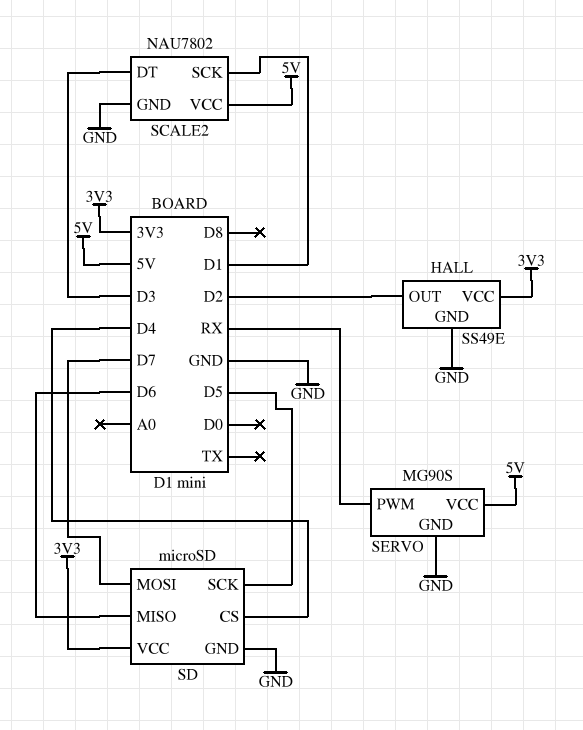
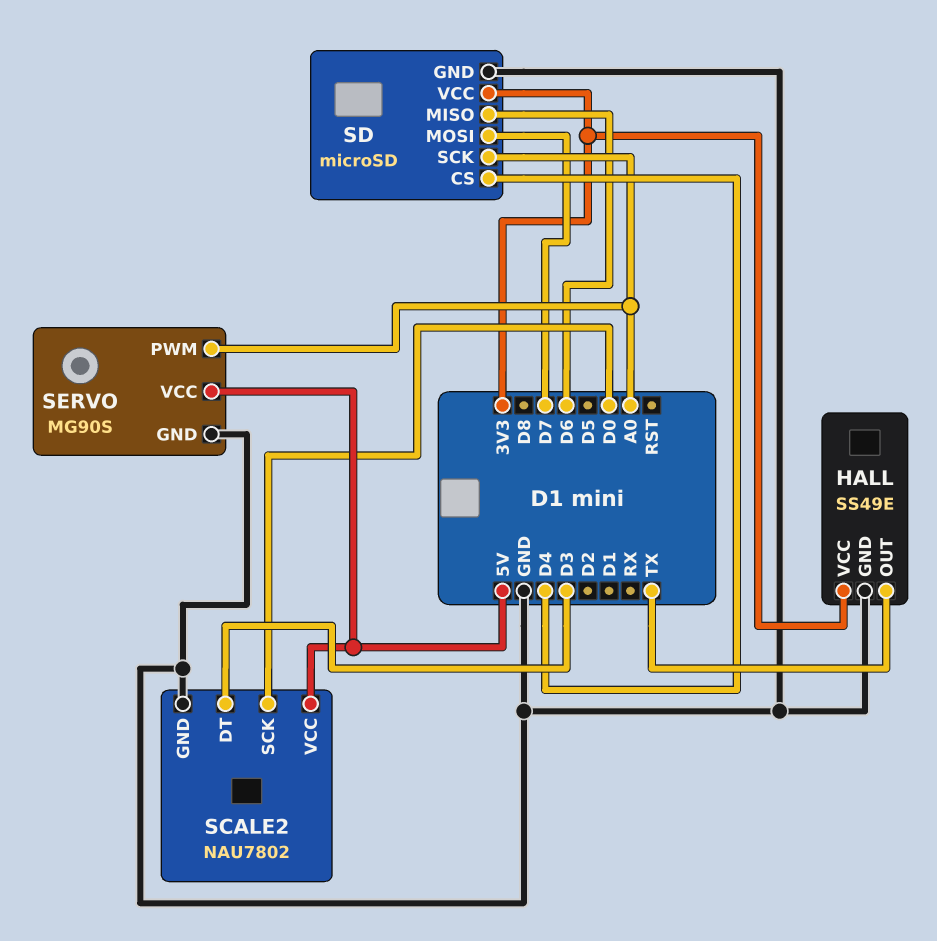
HALL pin OUT: D2 -> TX
SCALE2 pin SCK: D1 -> D0
SD pin SCK: D5 -> A0
SERVO pin PWM: RX -> A0

